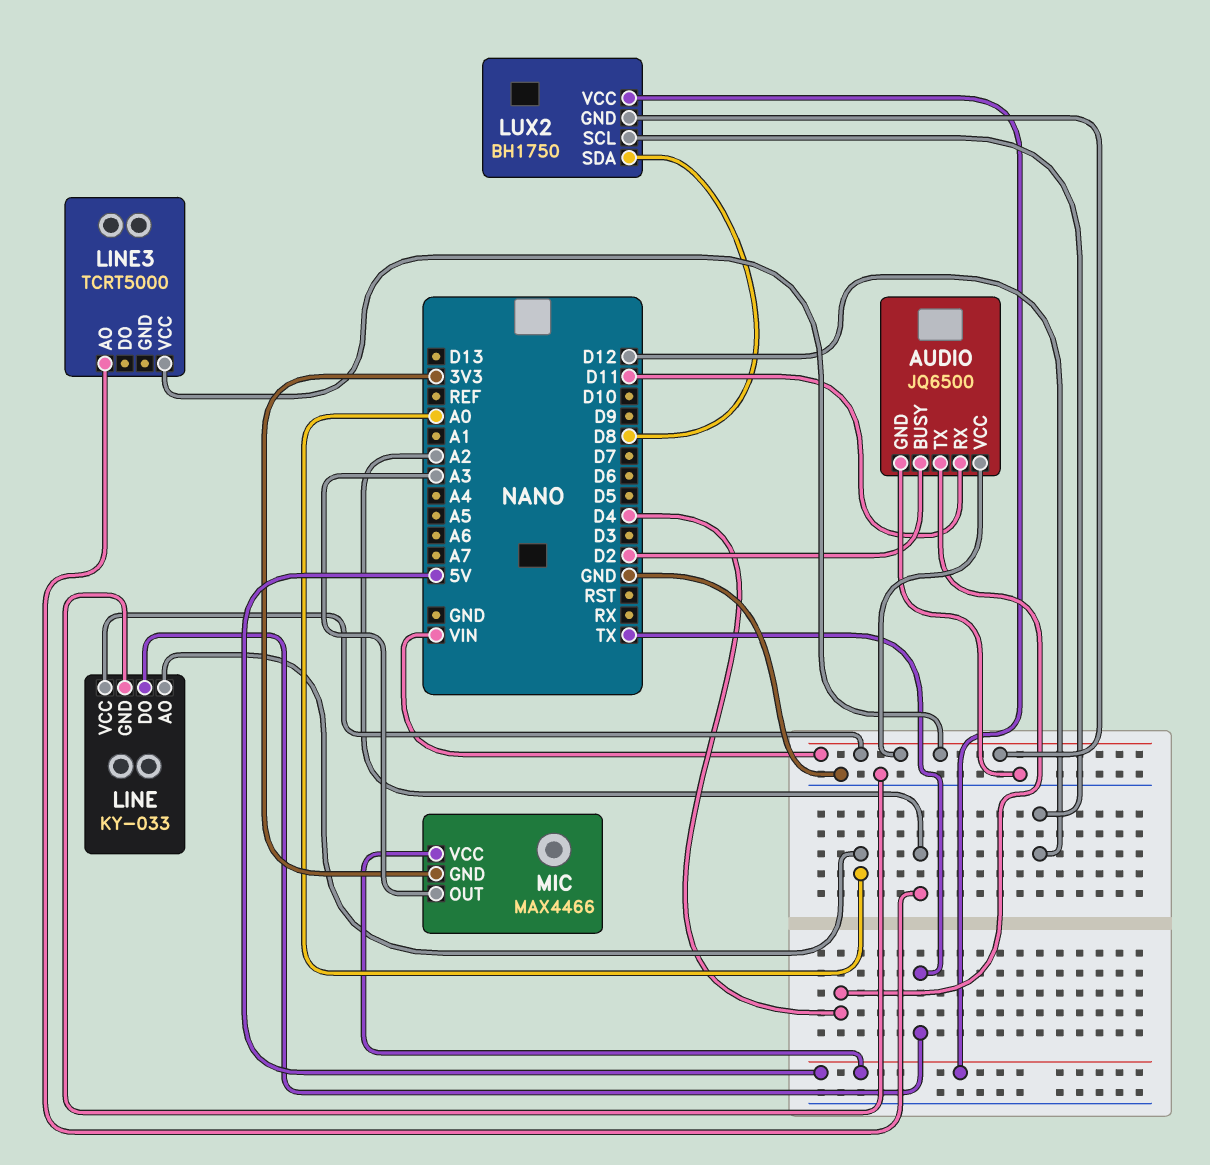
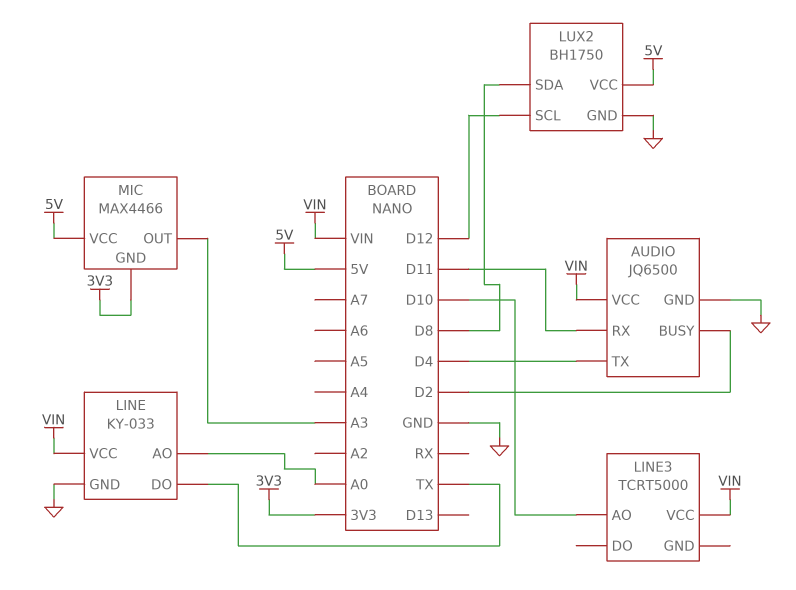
LINE3 pin AO: A2 -> D10
LUX2 pin GND: VIN -> GND

